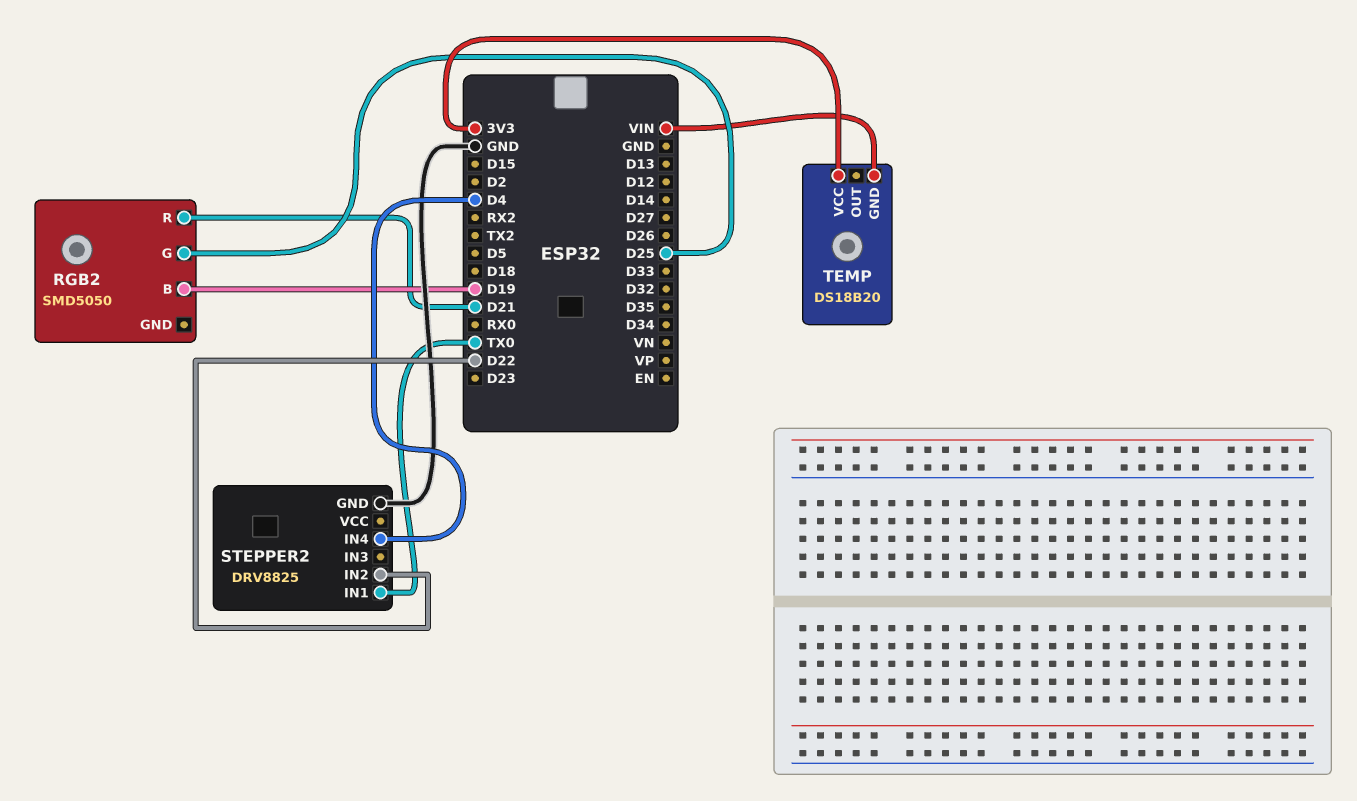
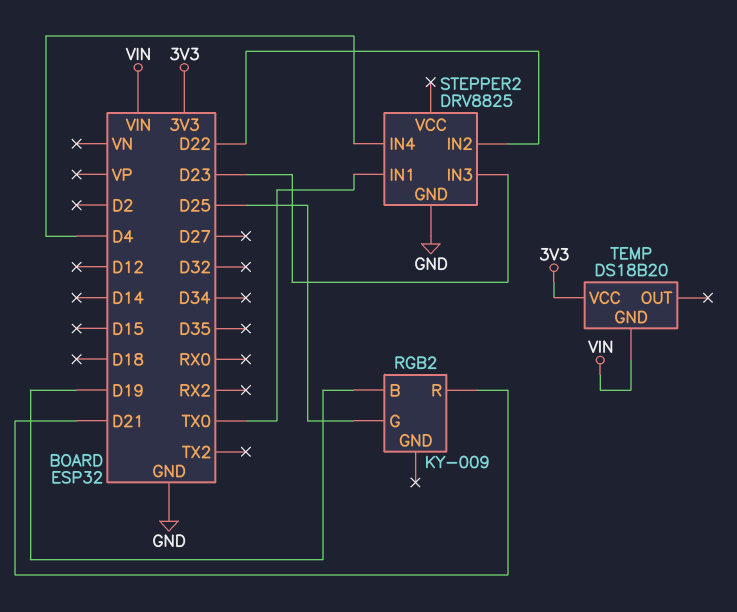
RGB2: SMD5050 -> KY-009
STEPPER2 pin IN3: none -> D23

